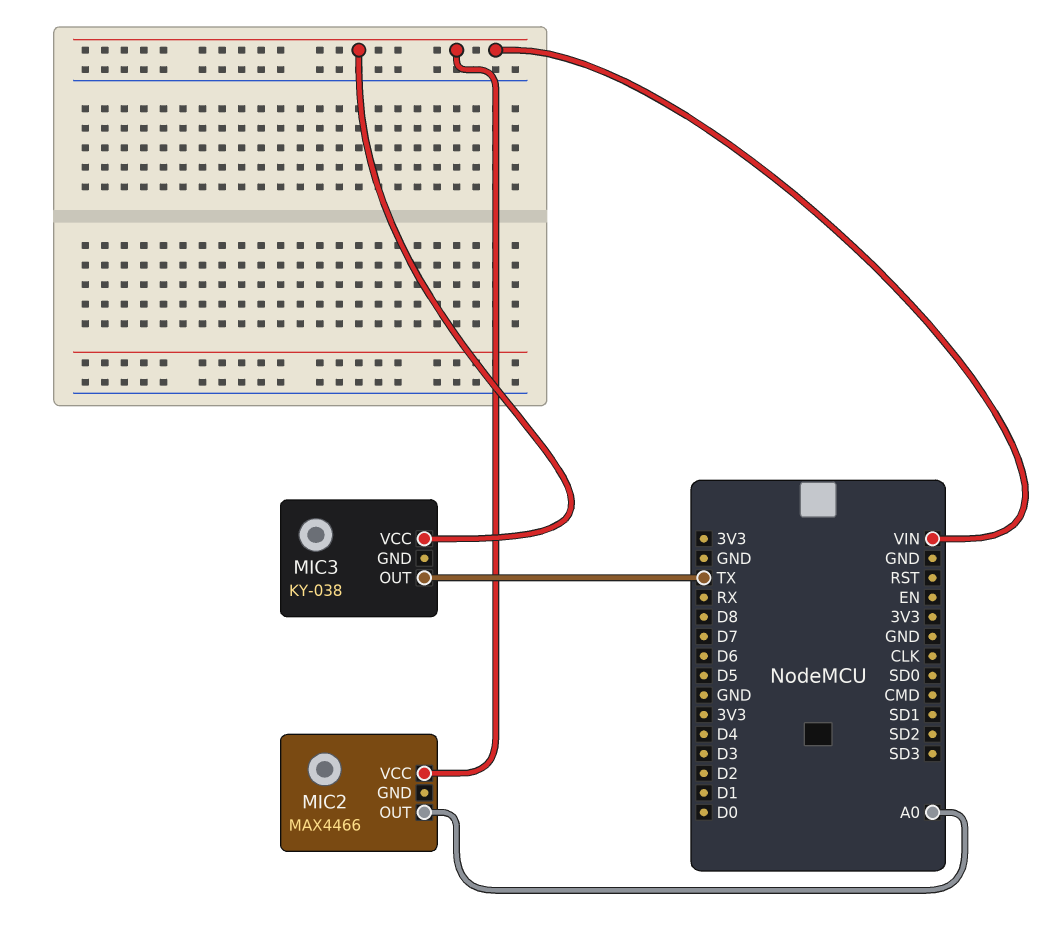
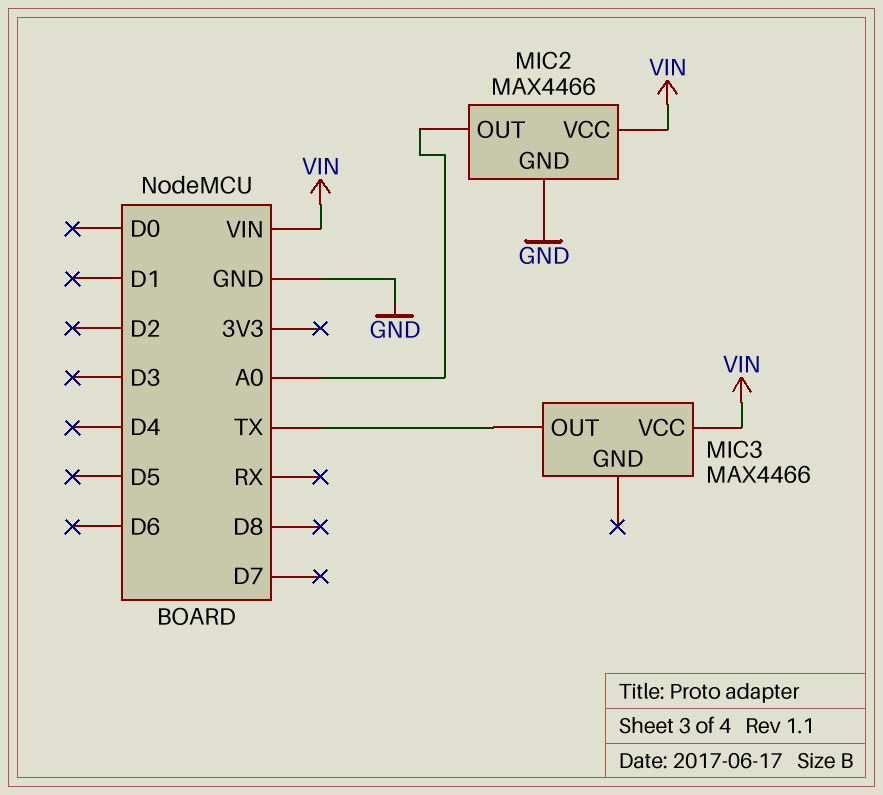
MIC2 pin GND: none -> GND
MIC3: KY-038 -> MAX4466

